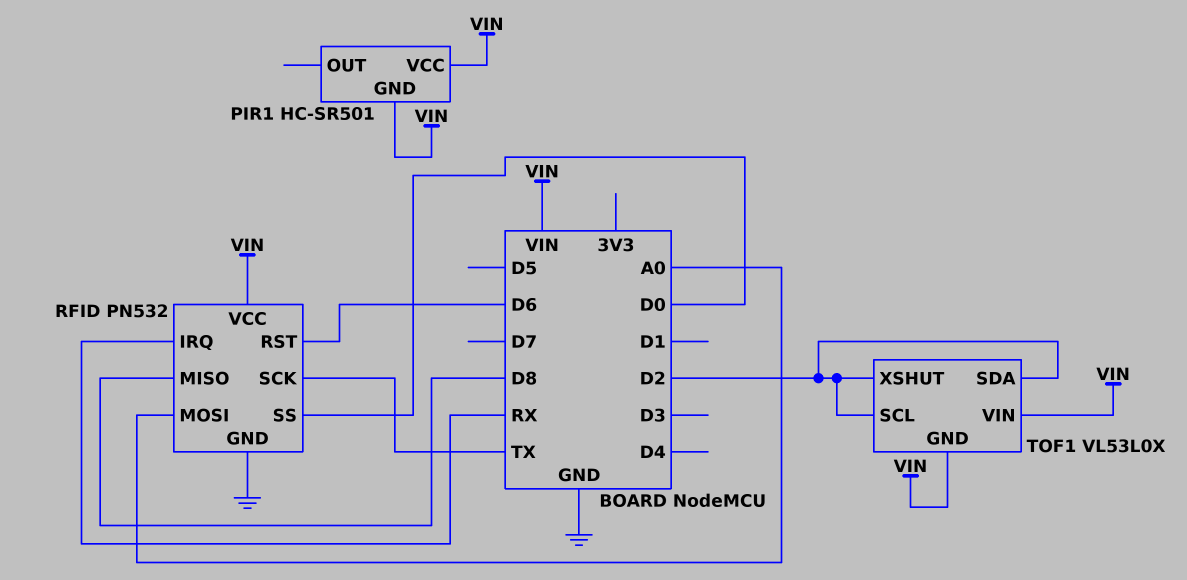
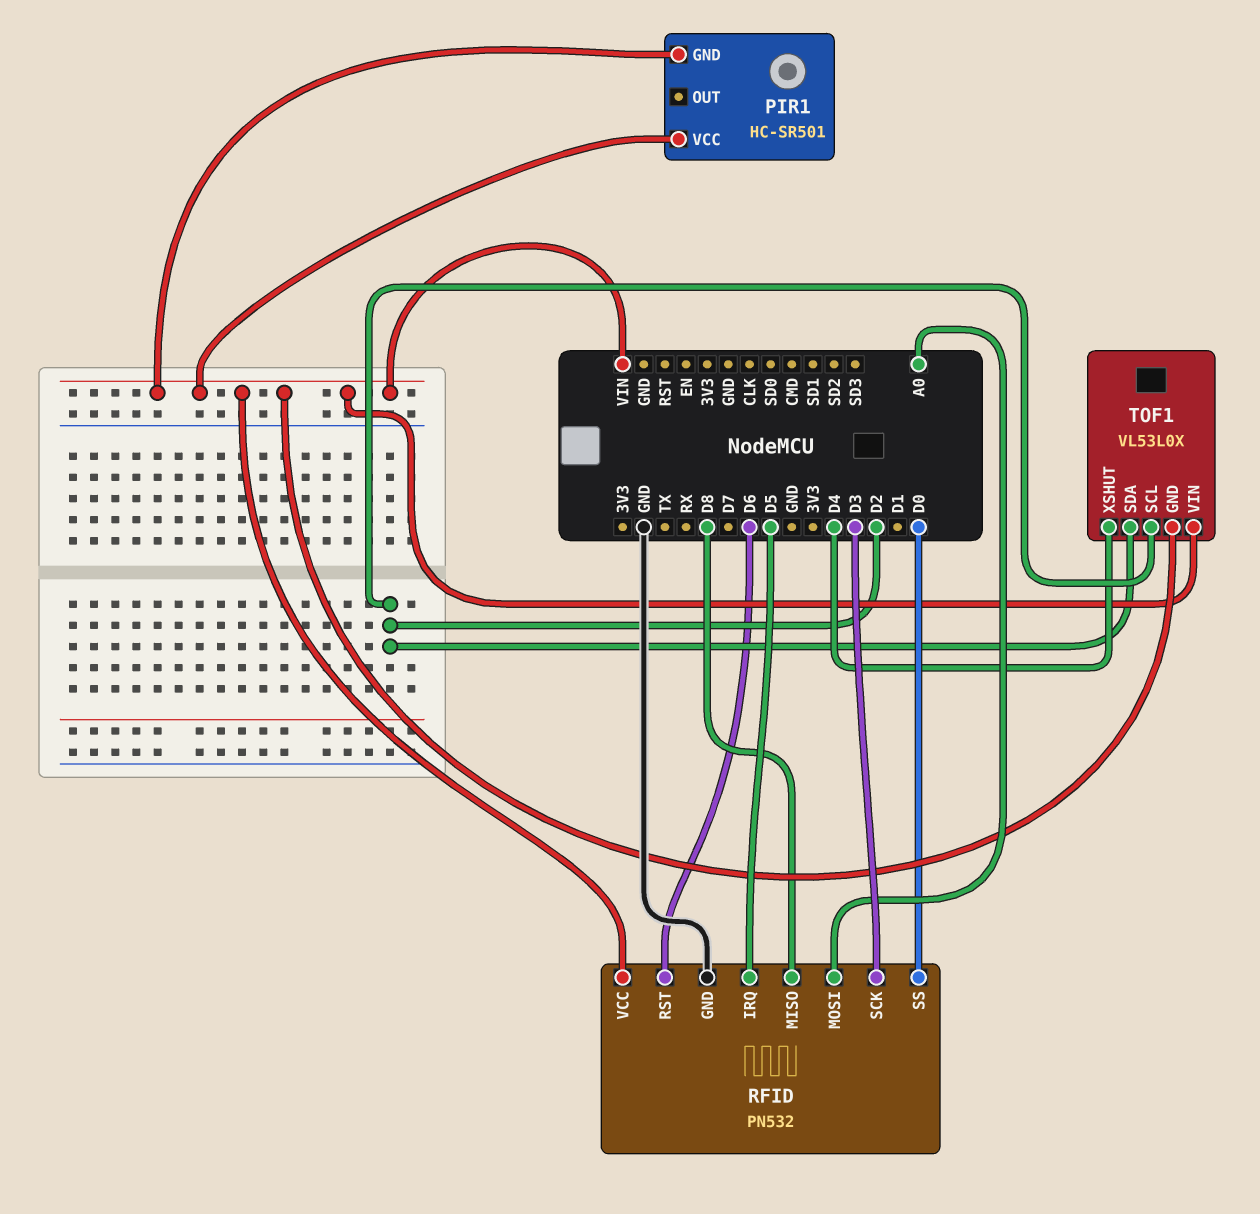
RFID pin IRQ: RX -> D5
RFID pin SCK: TX -> D3
TOF1 pin XSHUT: D2 -> D4

